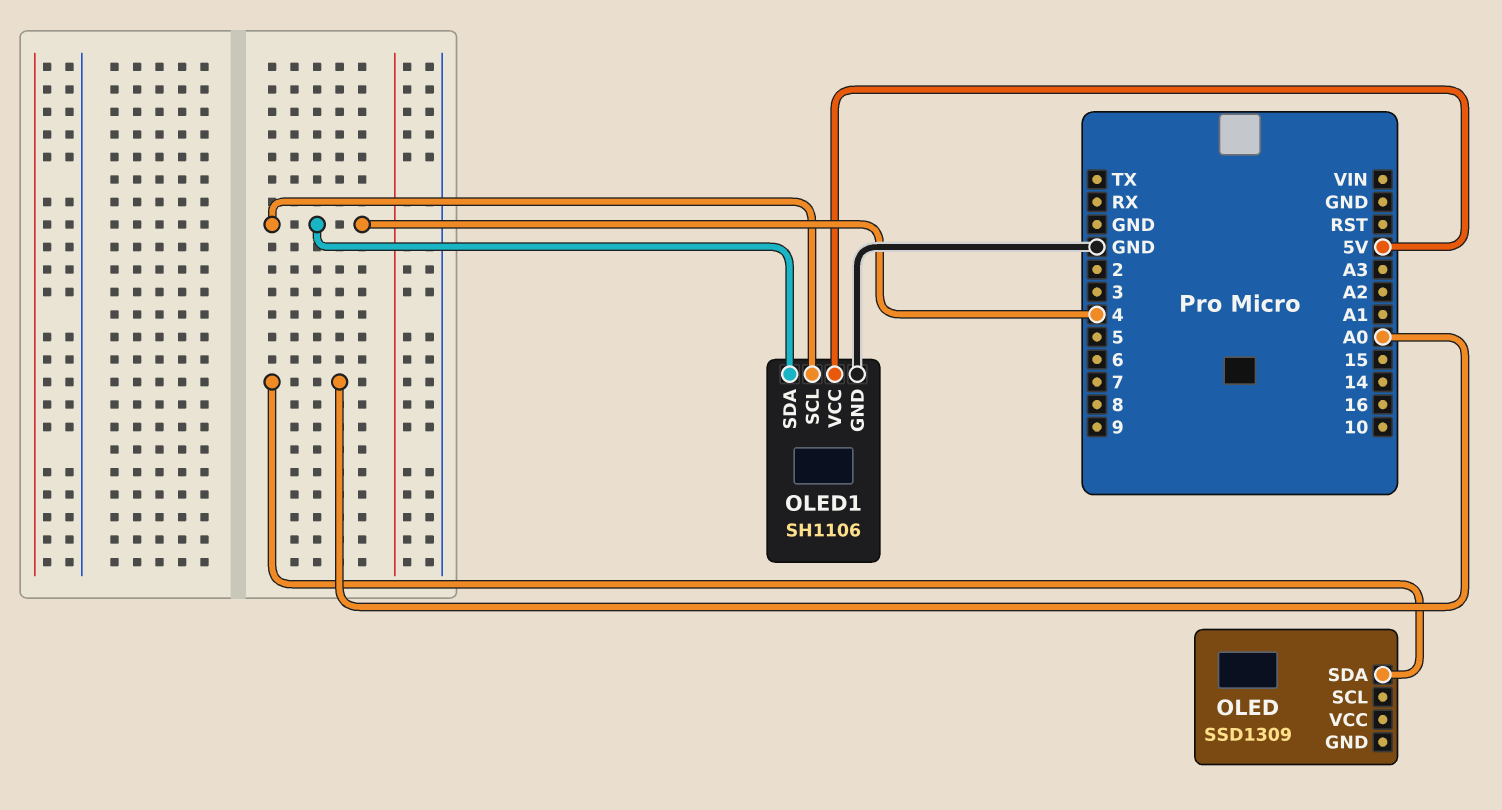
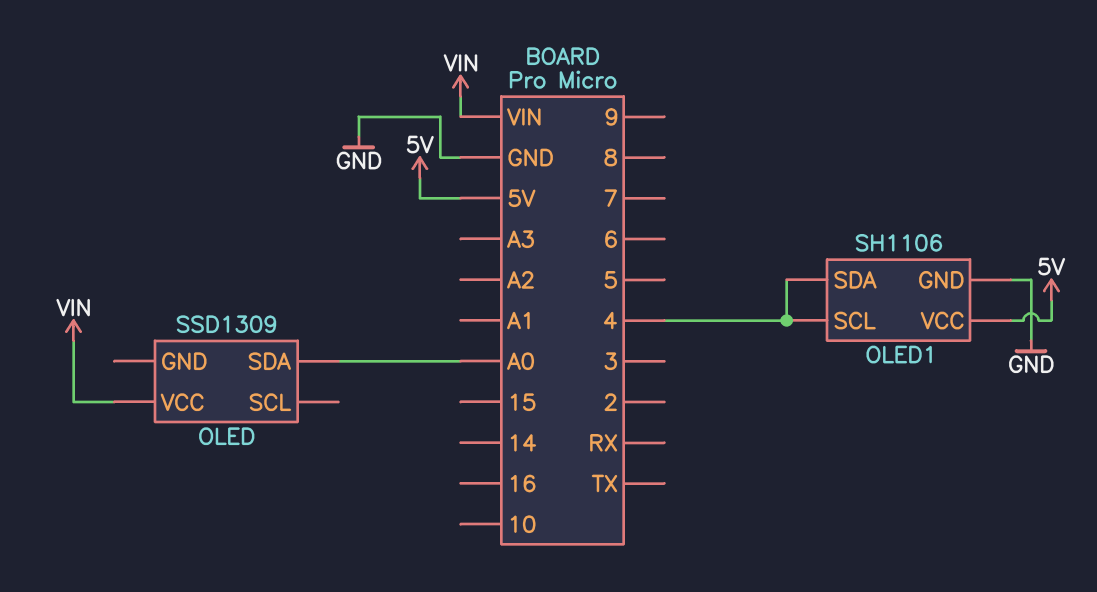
OLED pin VCC: none -> VIN

